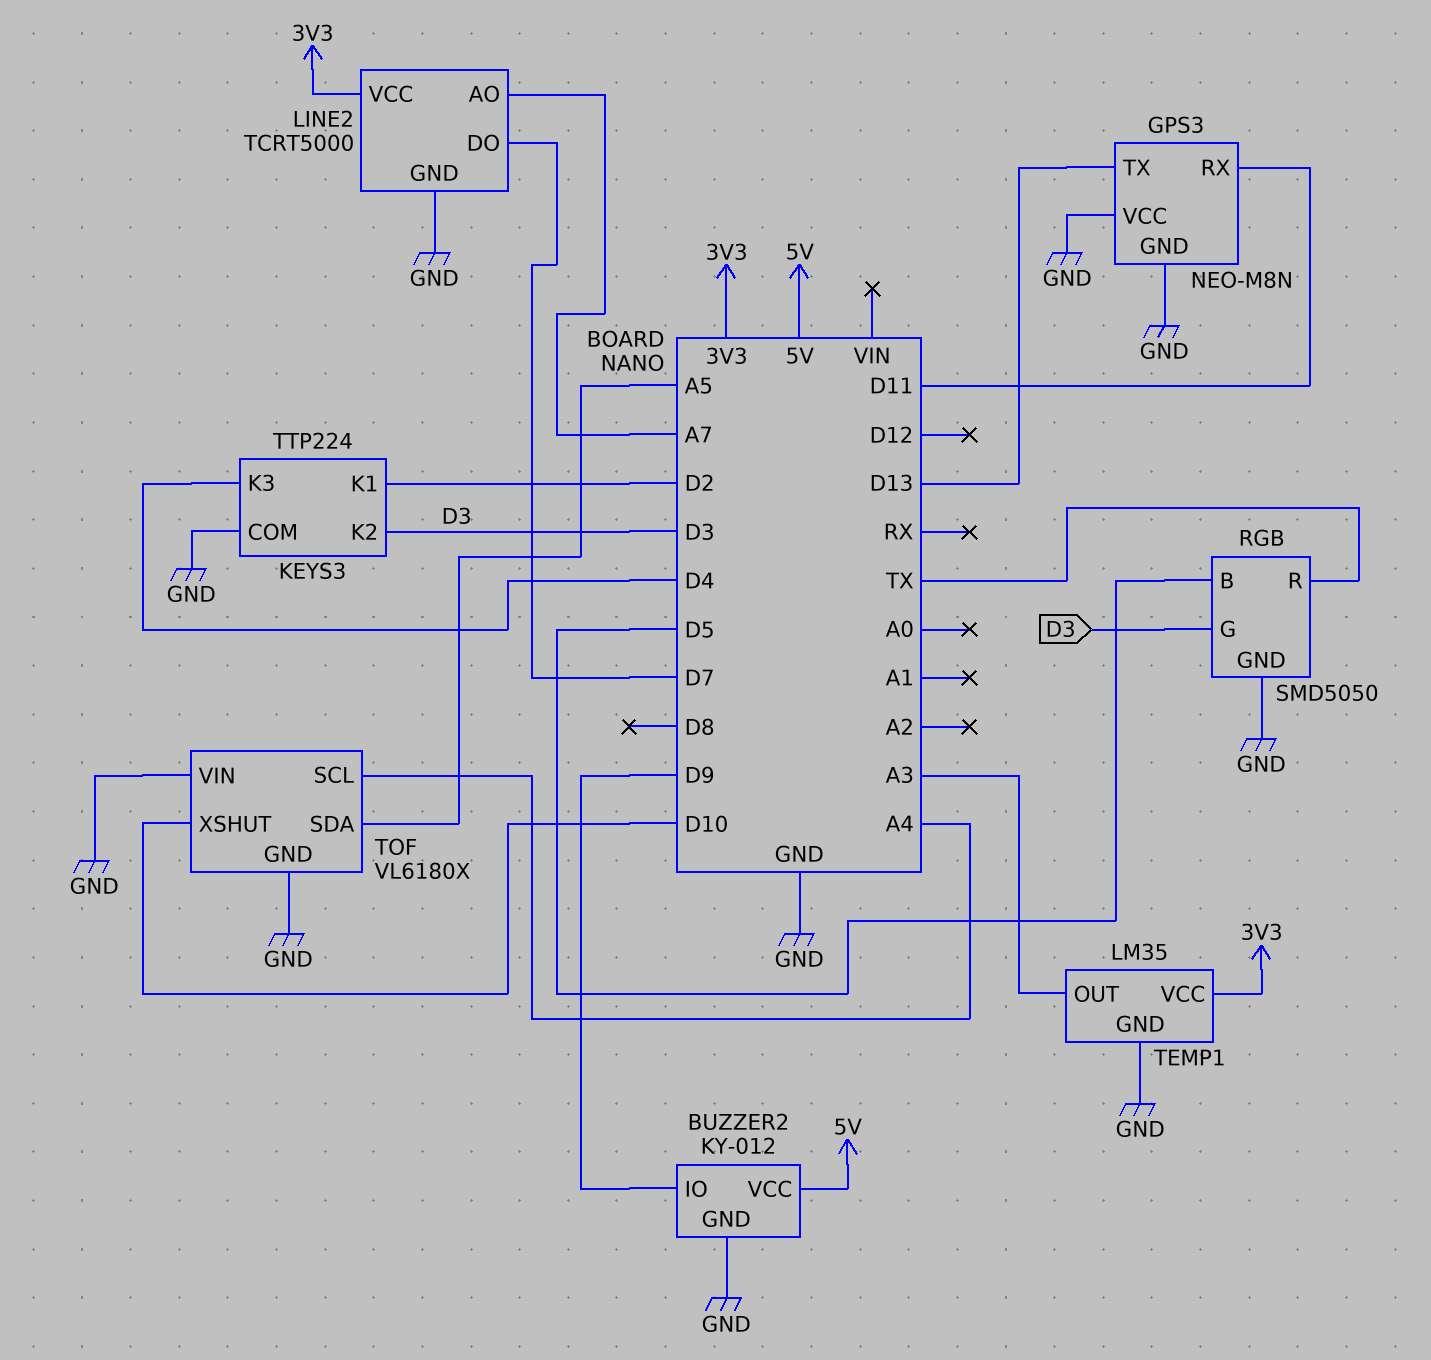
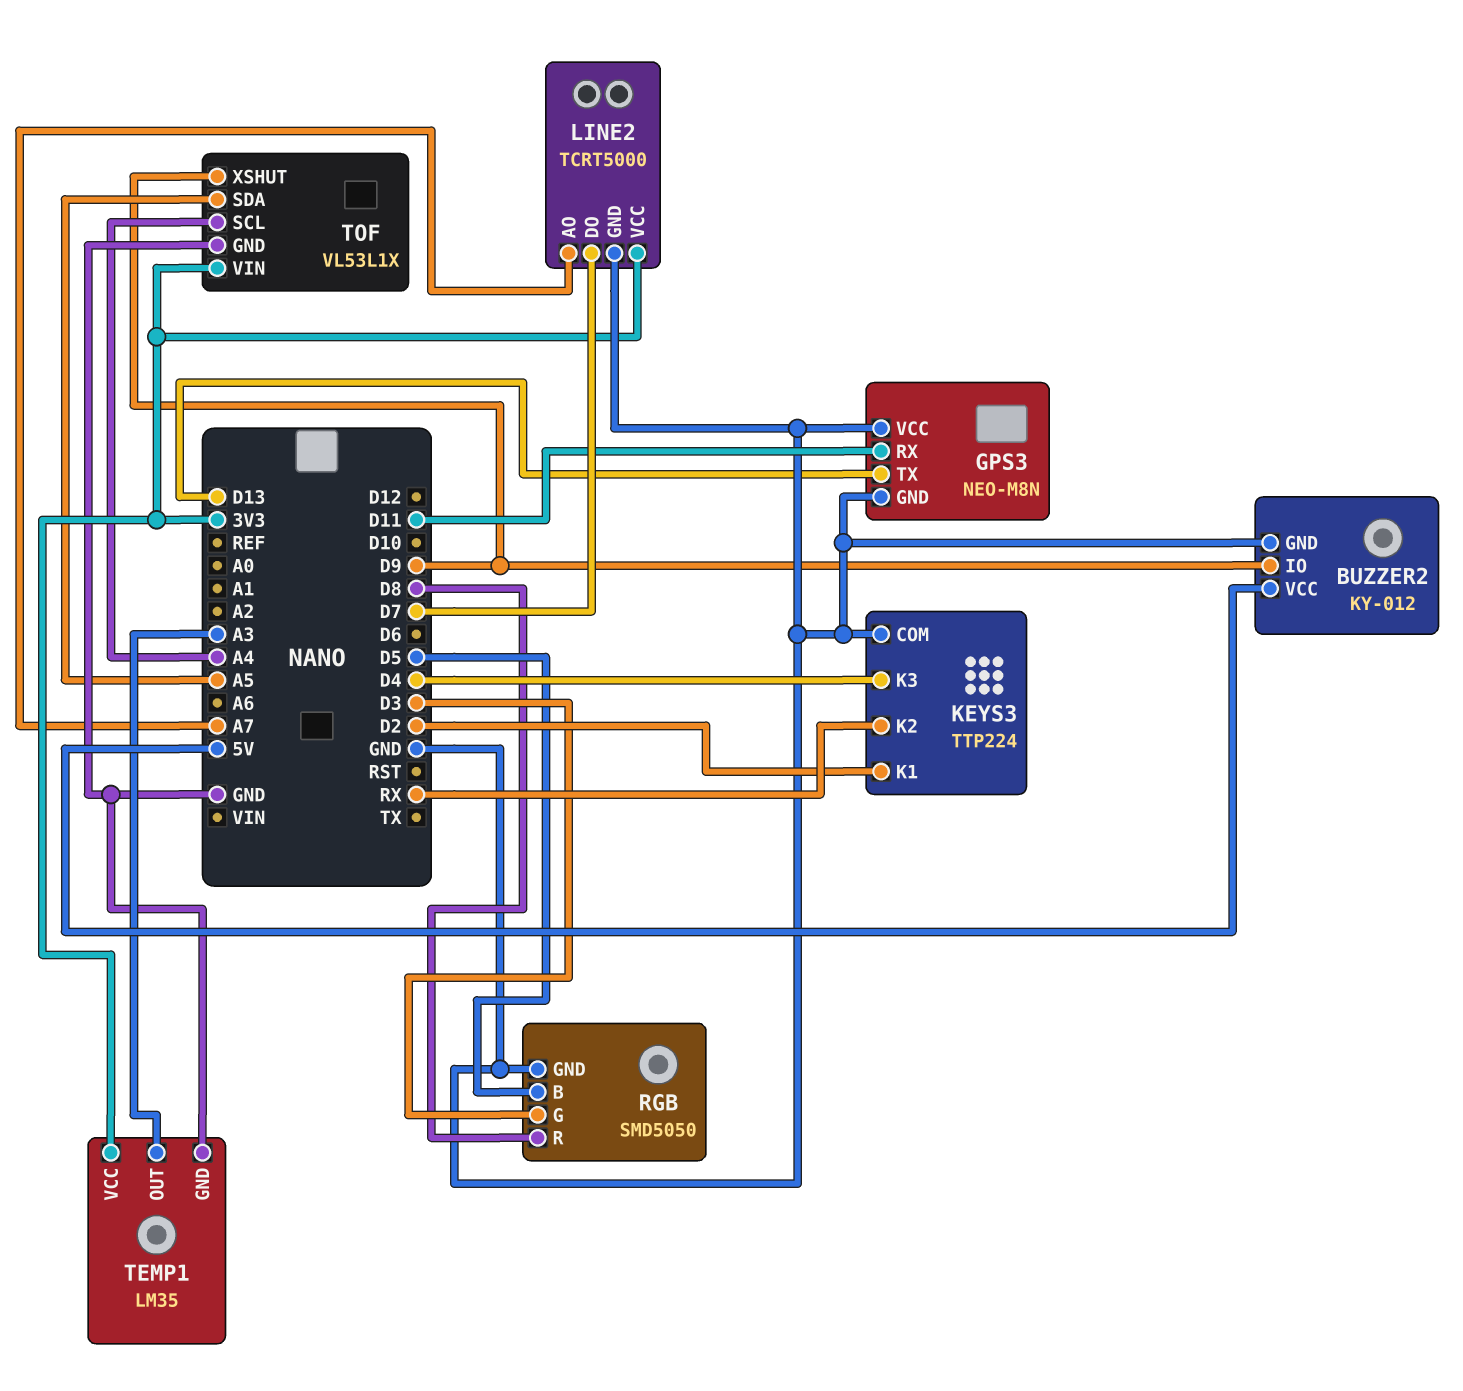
KEYS3 pin K2: D3 -> RX
RGB pin R: TX -> D8
TOF: VL6180X -> VL53L1X
TOF pin VIN: GND -> 3V3
TOF pin XSHUT: D10 -> D9

